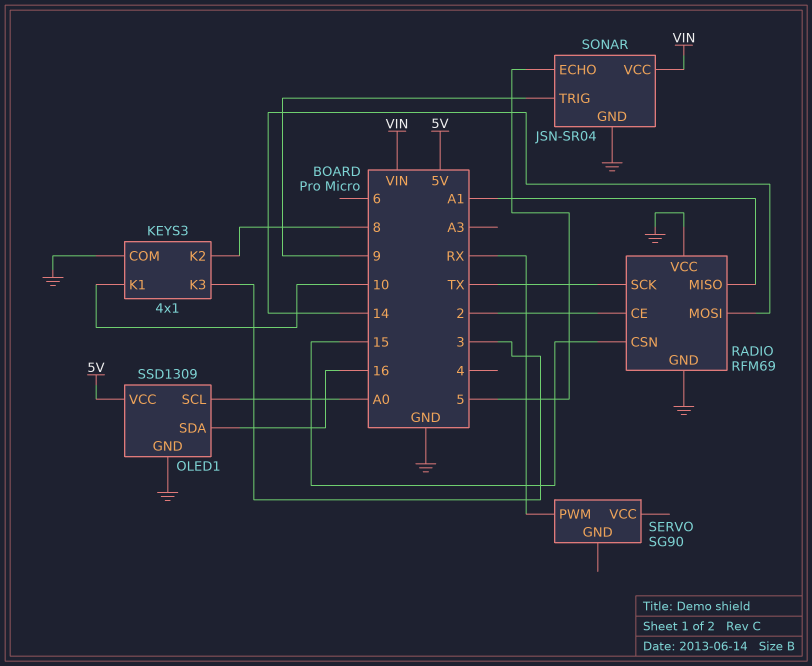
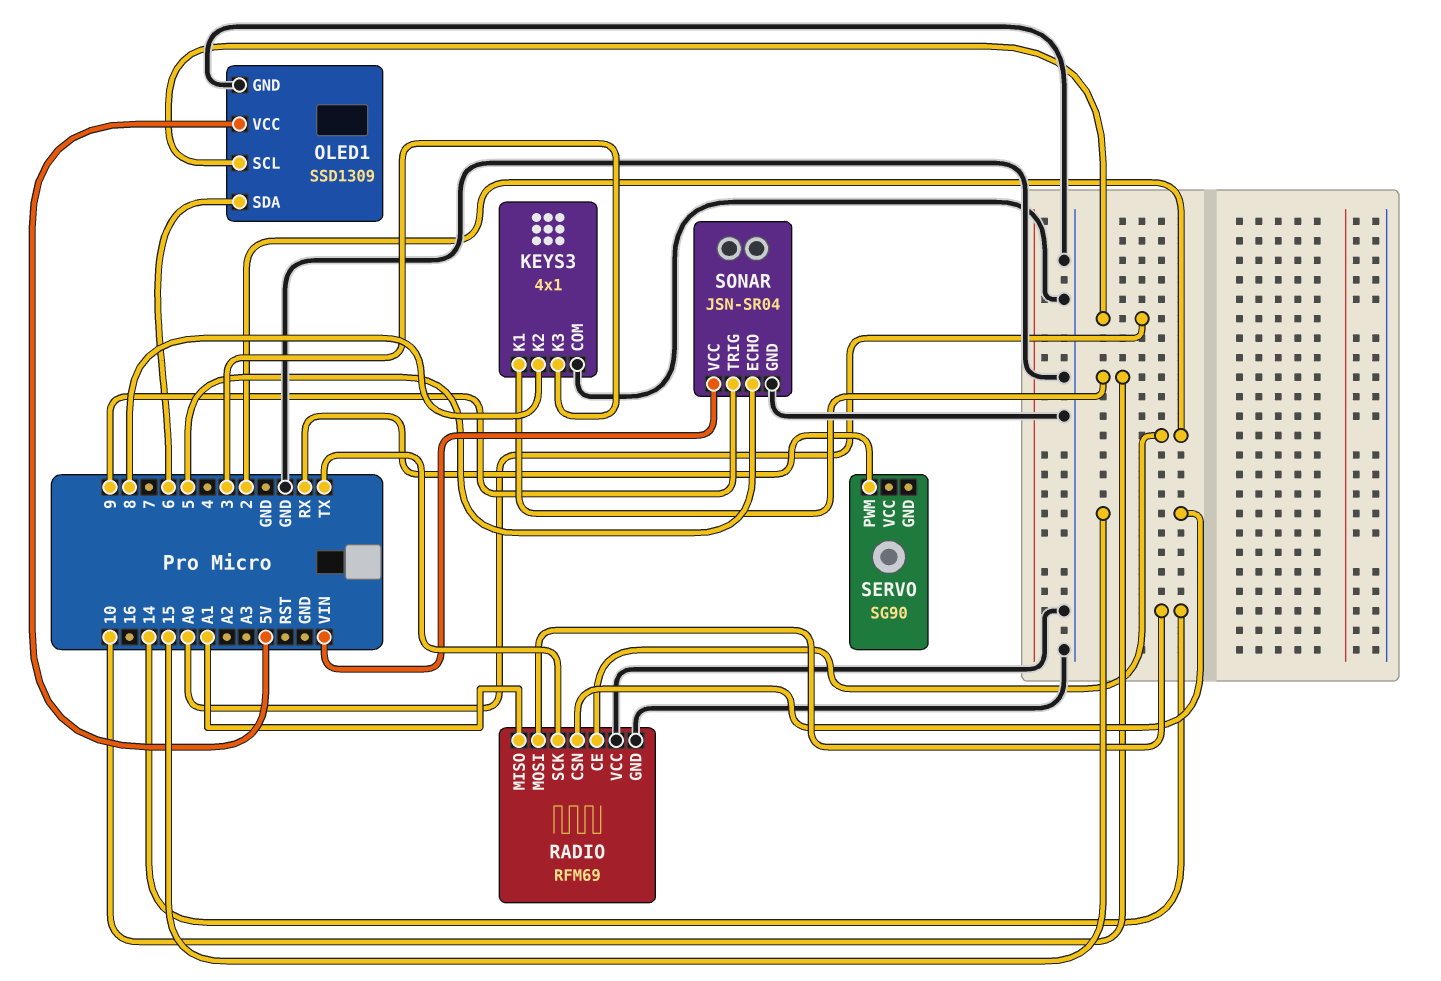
OLED1 pin SDA: 16 -> 6

